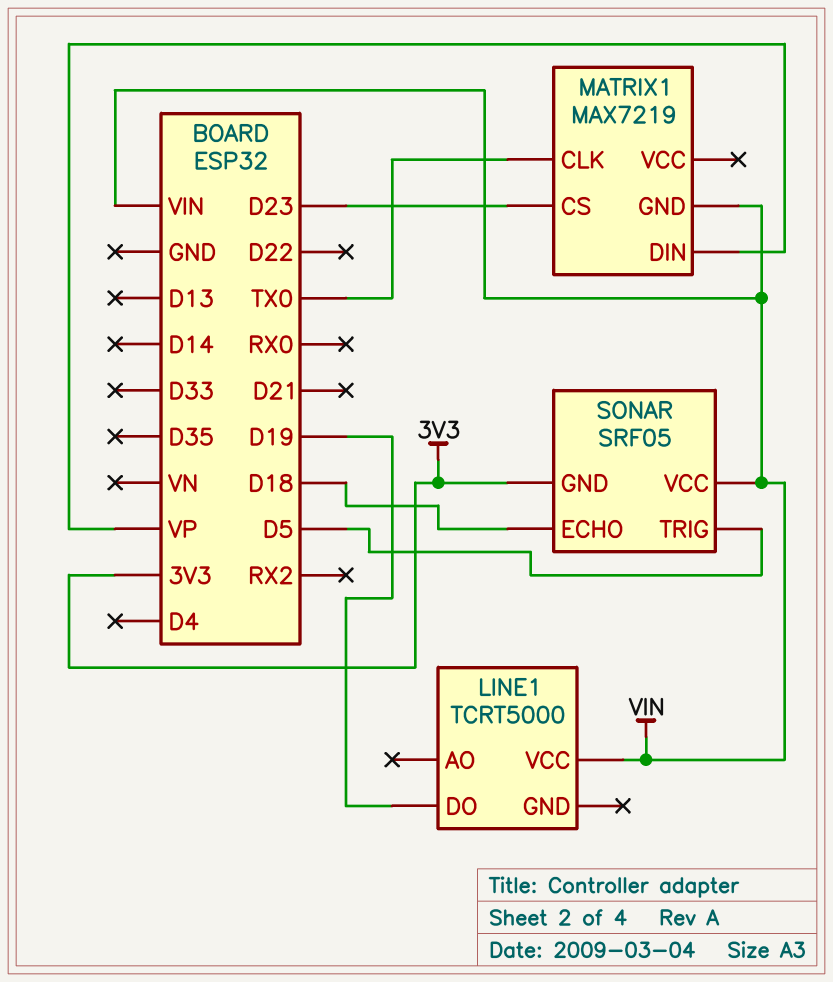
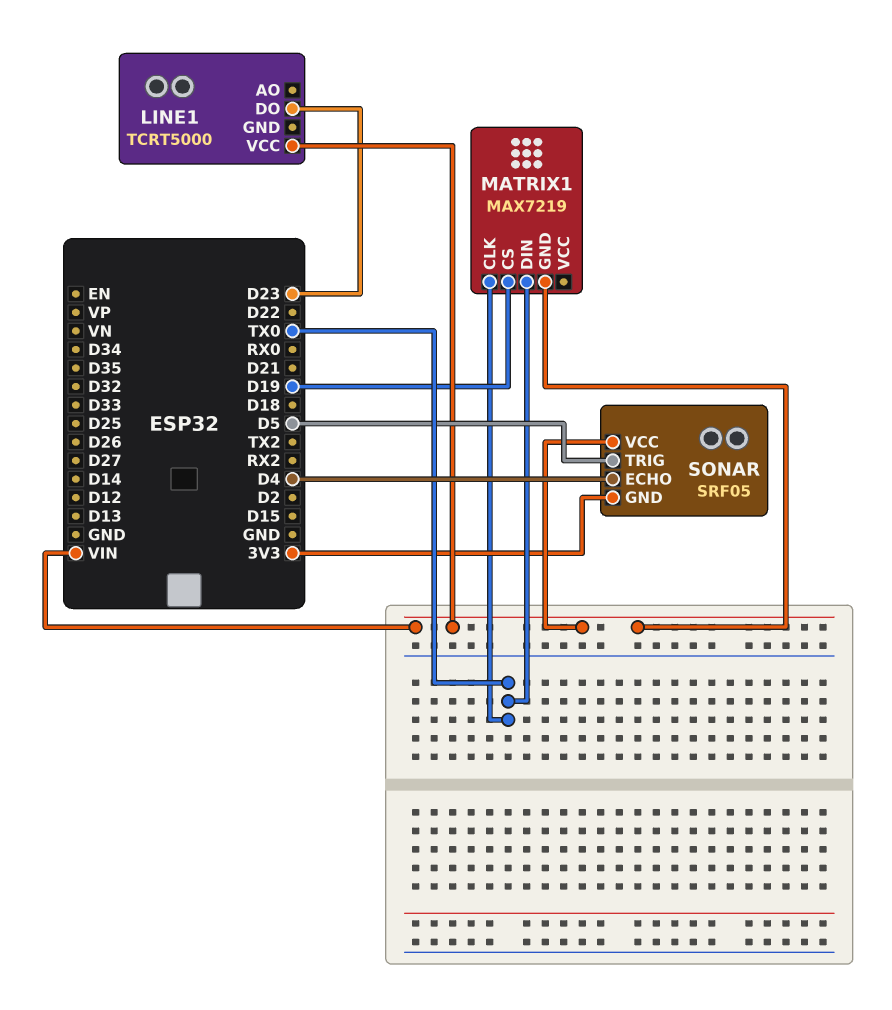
LINE1 pin DO: D19 -> D23
MATRIX1 pin CS: D23 -> D19
MATRIX1 pin DIN: VP -> TX0
SONAR pin ECHO: D18 -> D4

